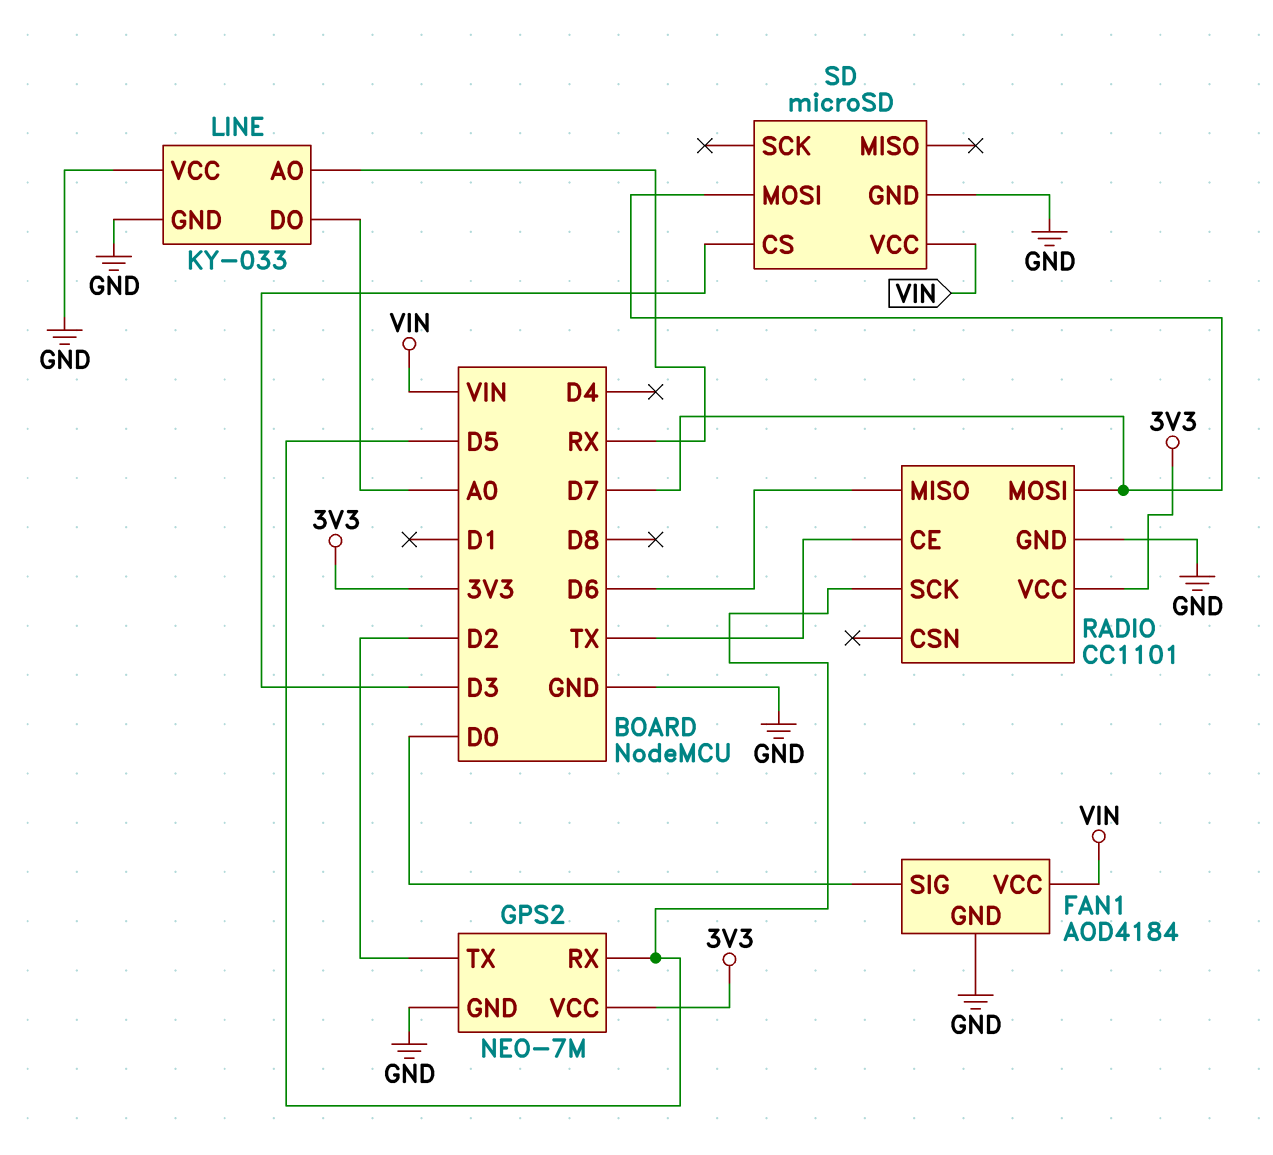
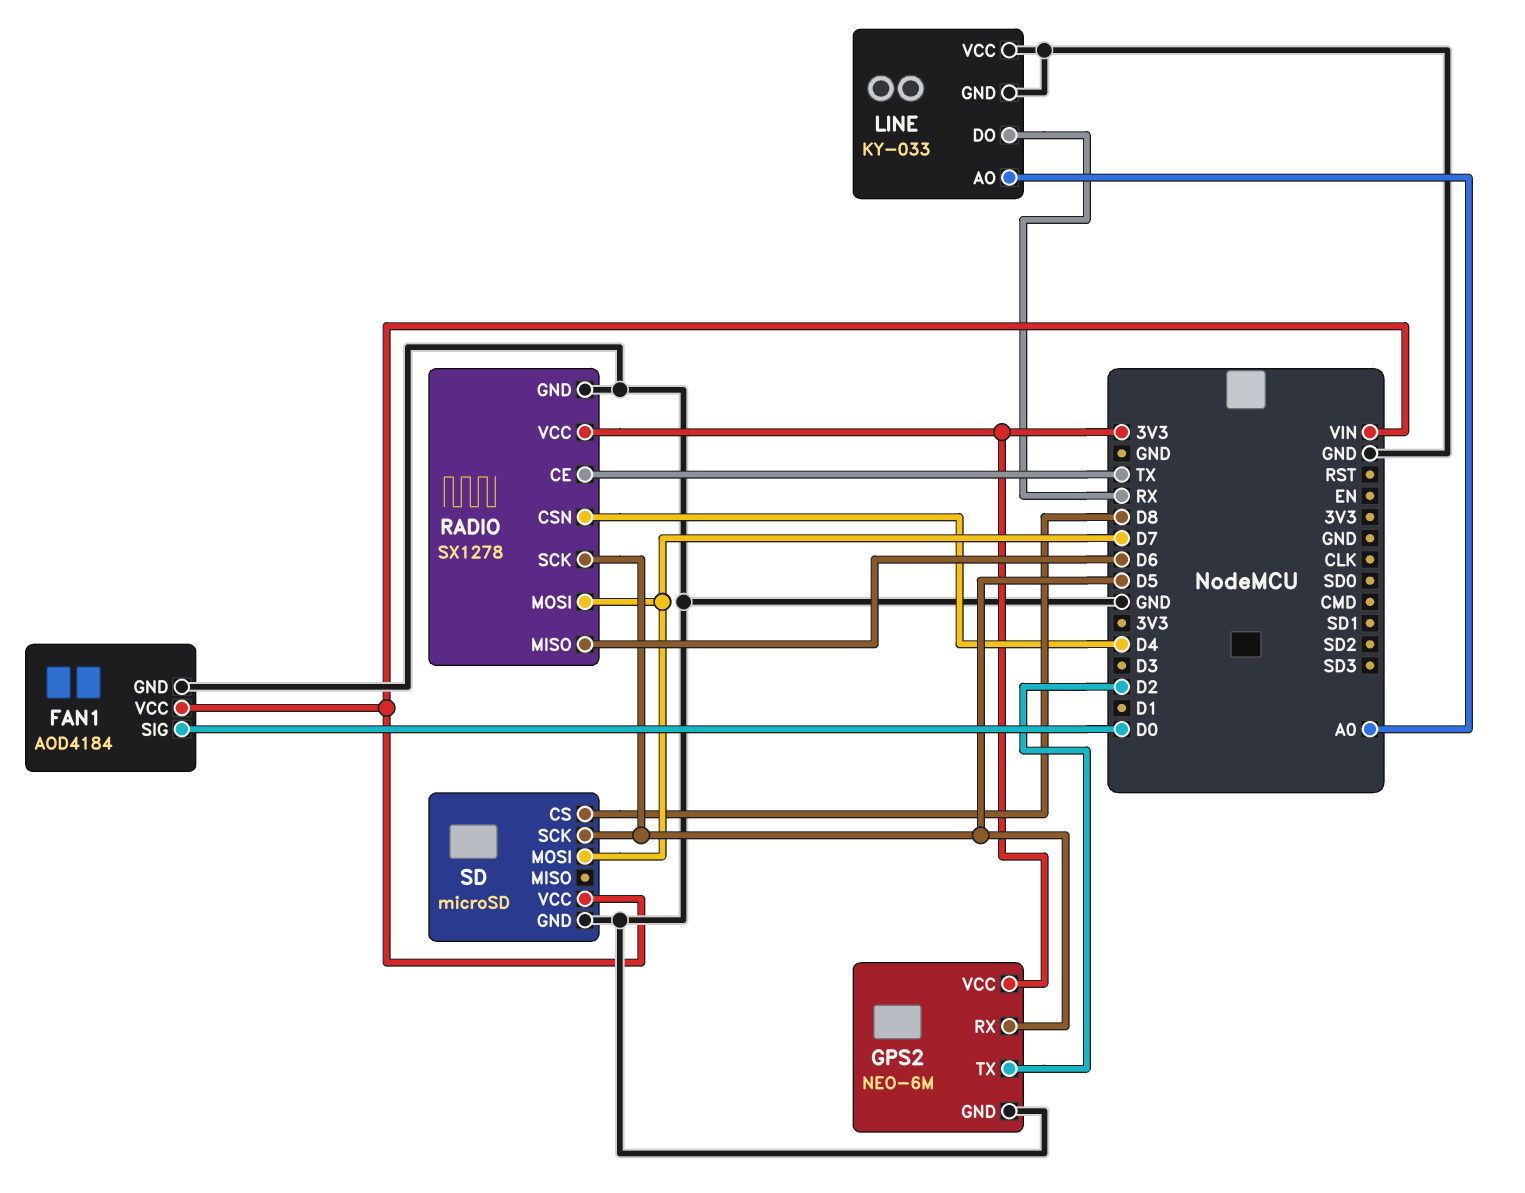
GPS2: NEO-7M -> NEO-6M
LINE pin AO: RX -> A0
LINE pin DO: A0 -> RX
RADIO: CC1101 -> SX1278
RADIO pin CSN: none -> D4
SD pin CS: D3 -> D8
SD pin SCK: none -> D5

